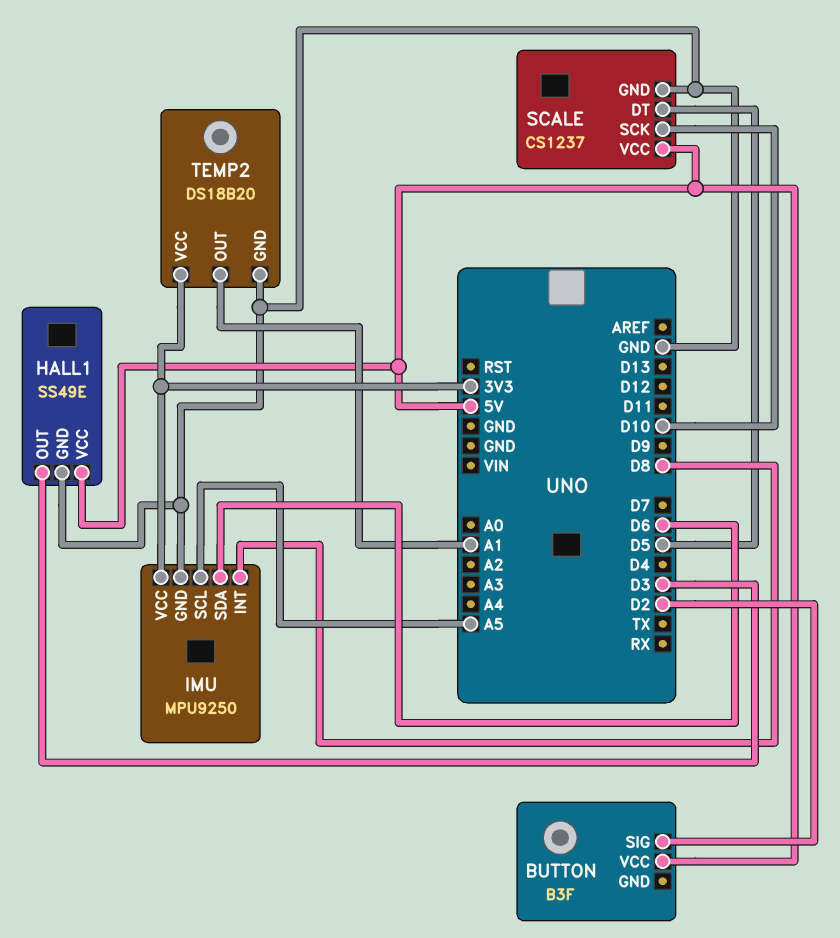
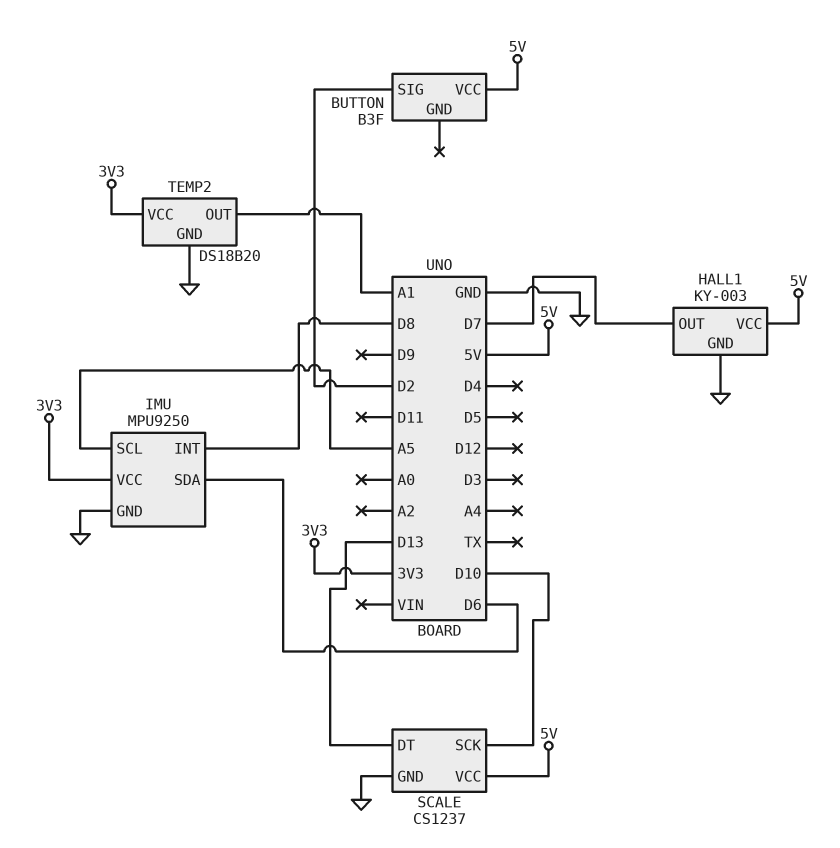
HALL1: SS49E -> KY-003
HALL1 pin OUT: D3 -> D7
SCALE pin DT: D5 -> D13

